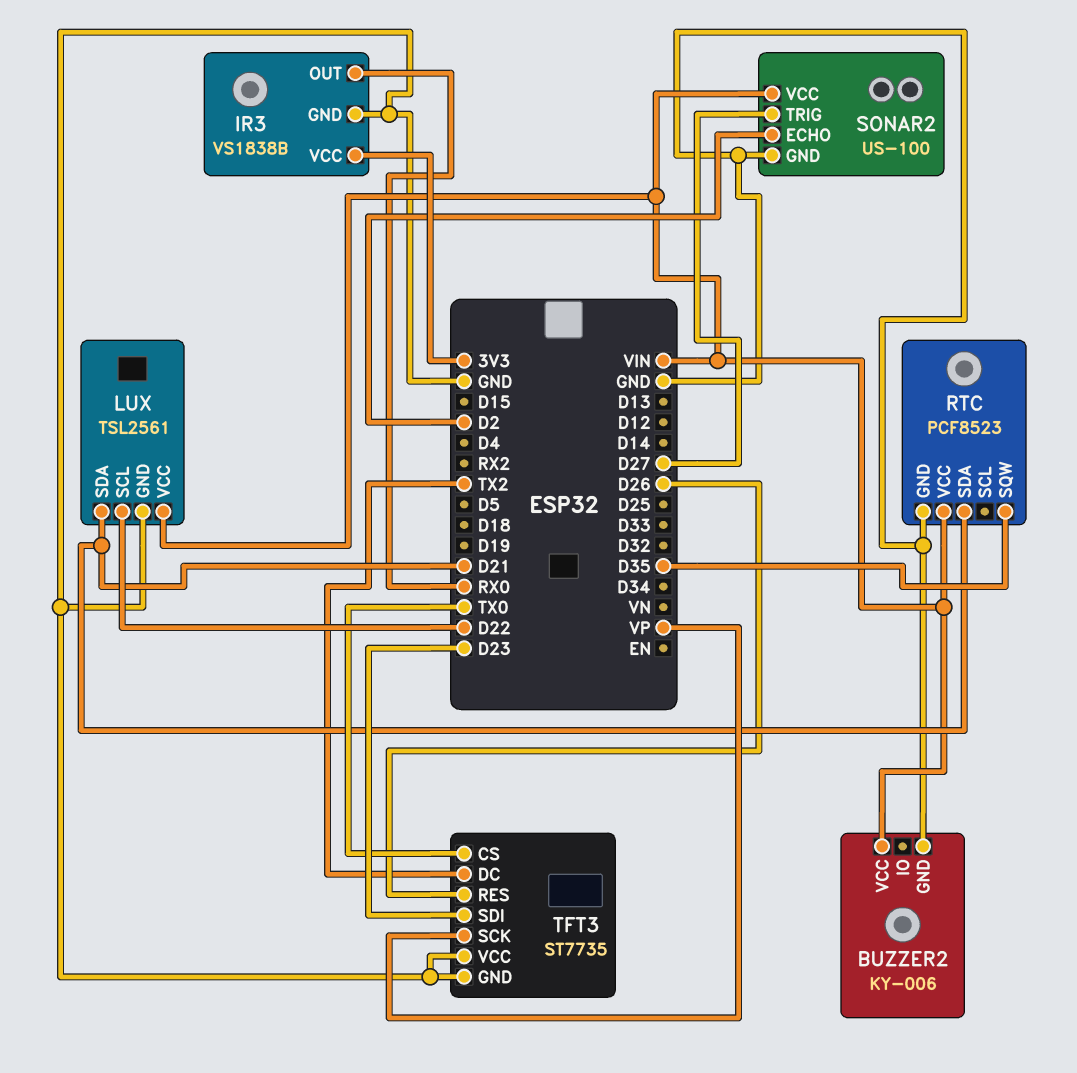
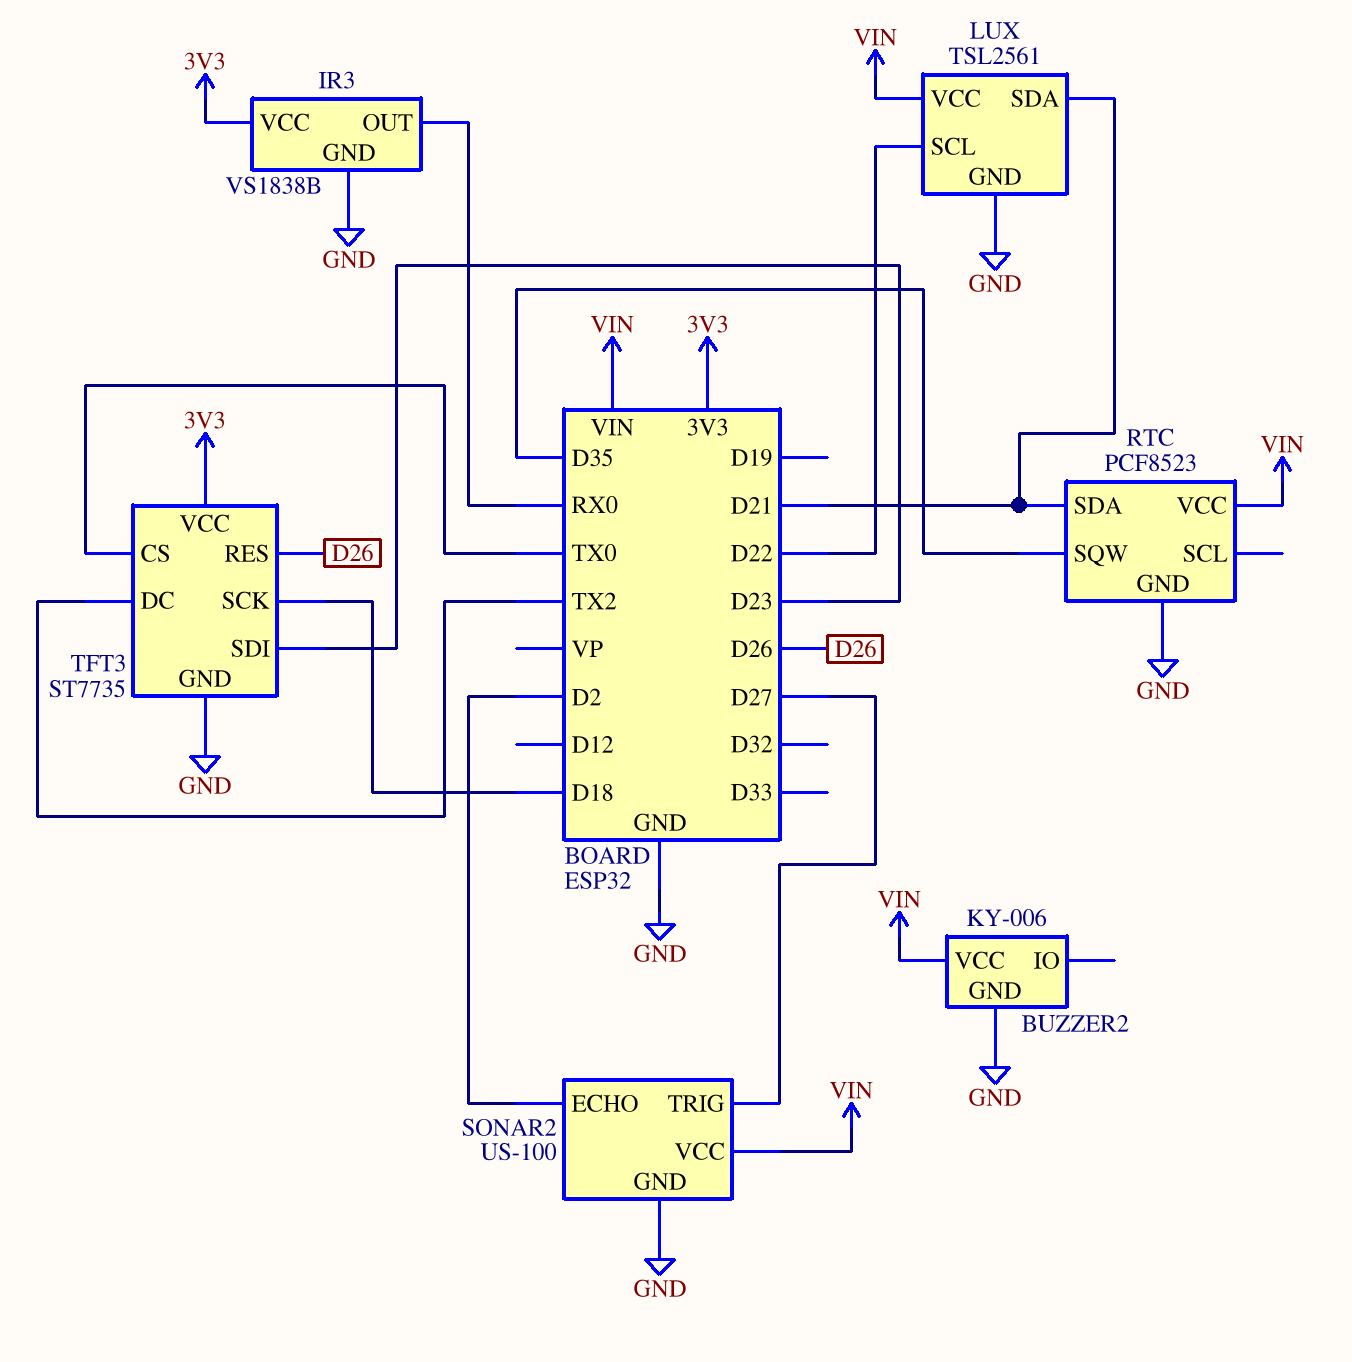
TFT3 pin SCK: VP -> D18
TFT3 pin VCC: GND -> 3V3

